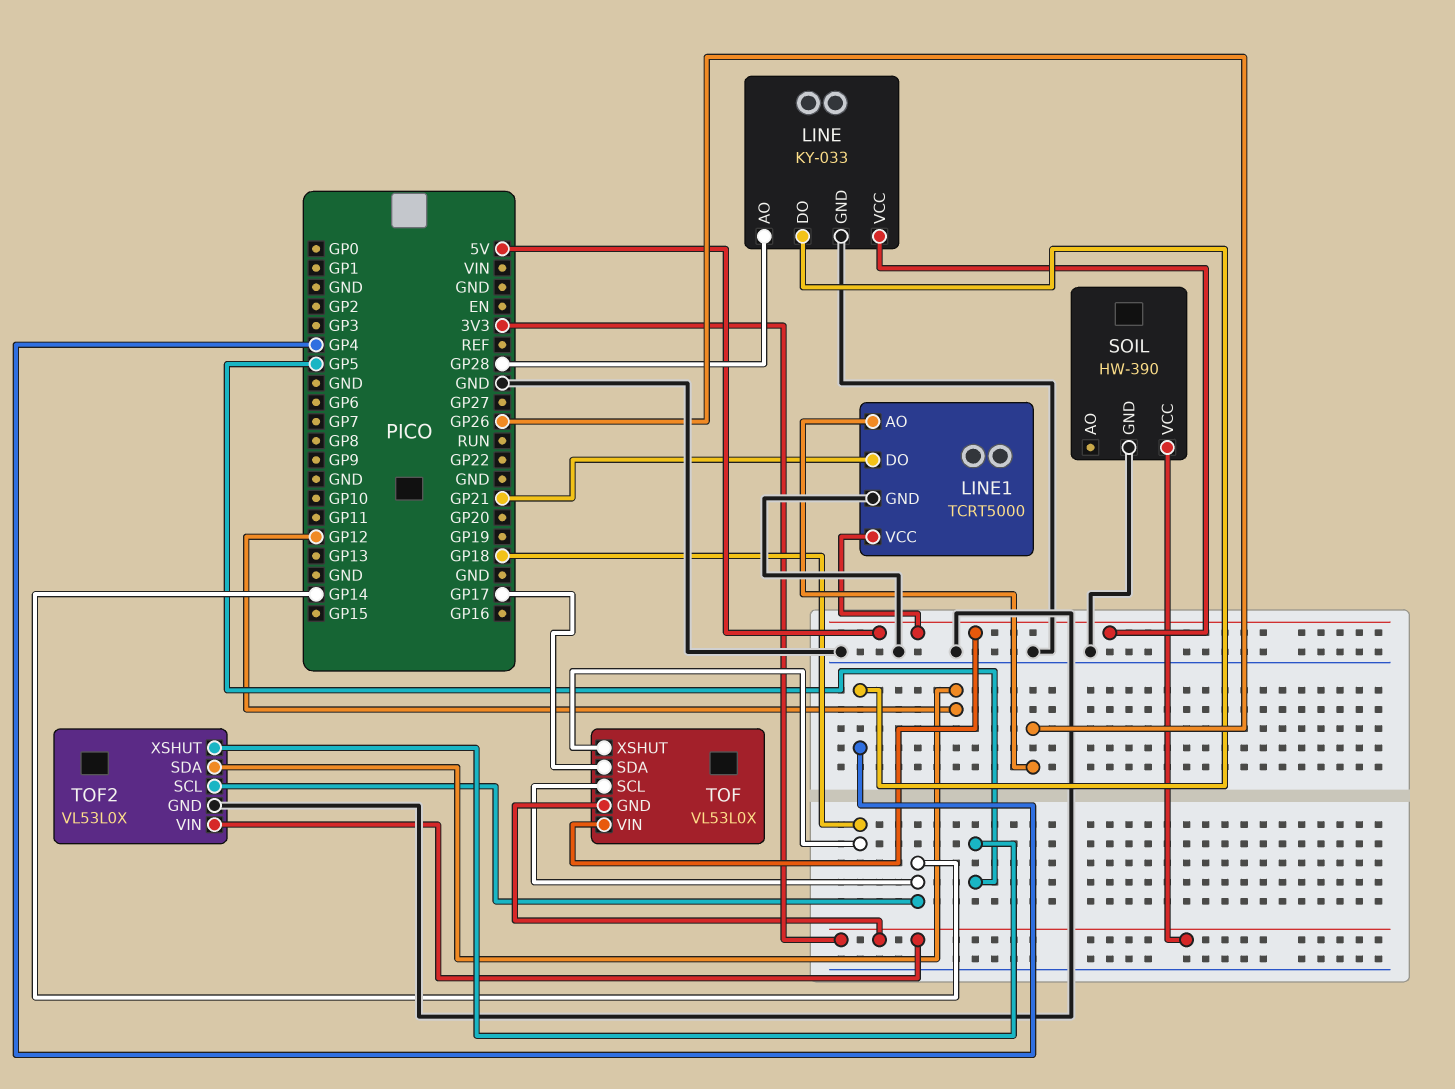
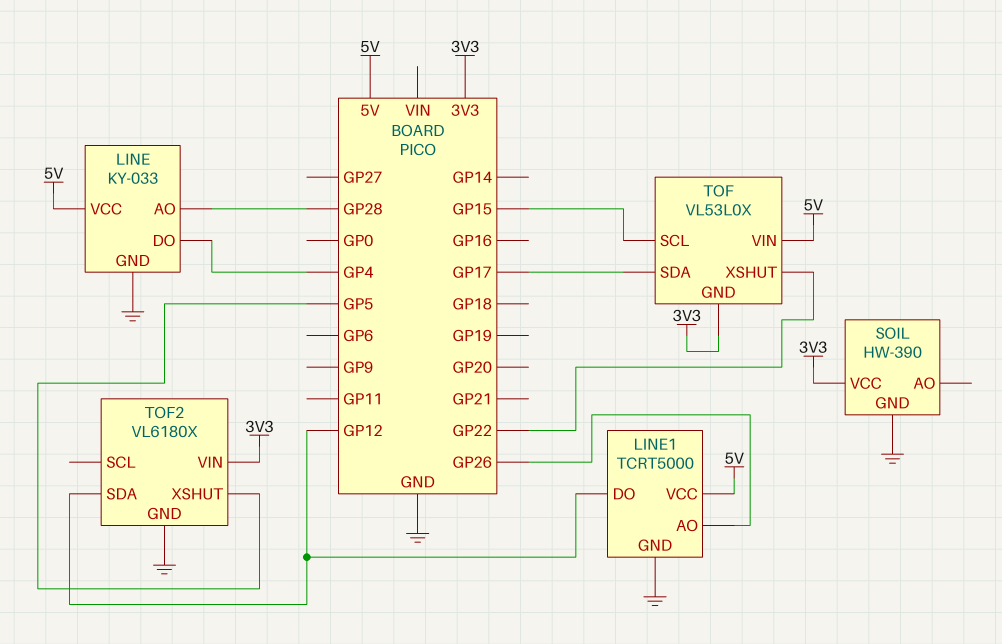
LINE1 pin DO: GP21 -> GP12
TOF pin SCL: GP14 -> GP15
TOF pin XSHUT: GP18 -> GP22
TOF2: VL53L0X -> VL6180X
TOF2 pin SCL: GP14 -> none

